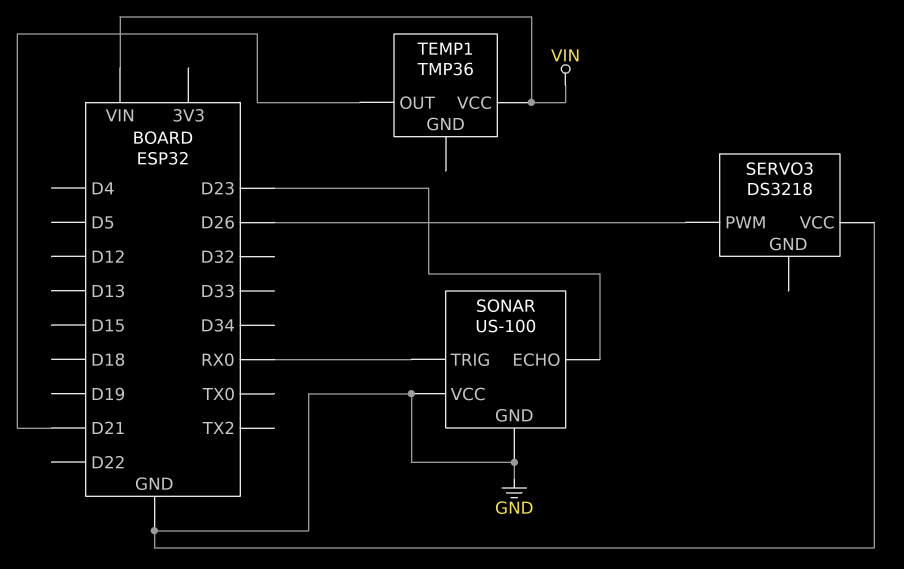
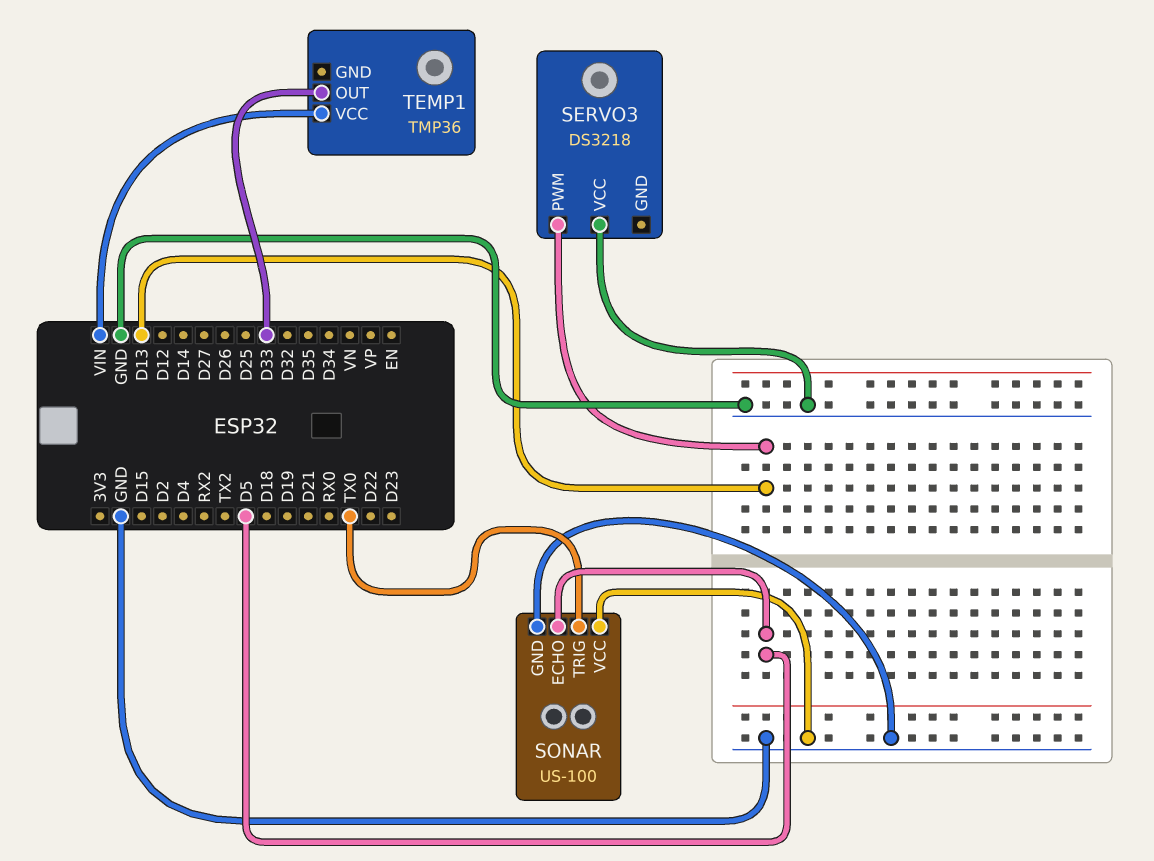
SERVO3 pin PWM: D26 -> D13
SONAR pin ECHO: D23 -> D5
SONAR pin TRIG: RX0 -> TX0
TEMP1 pin OUT: D21 -> D33

